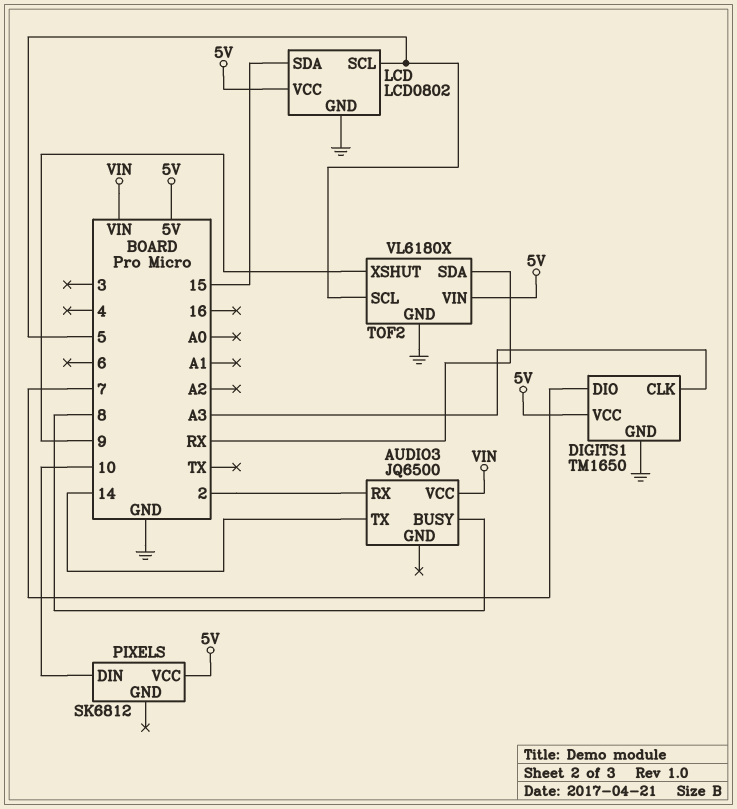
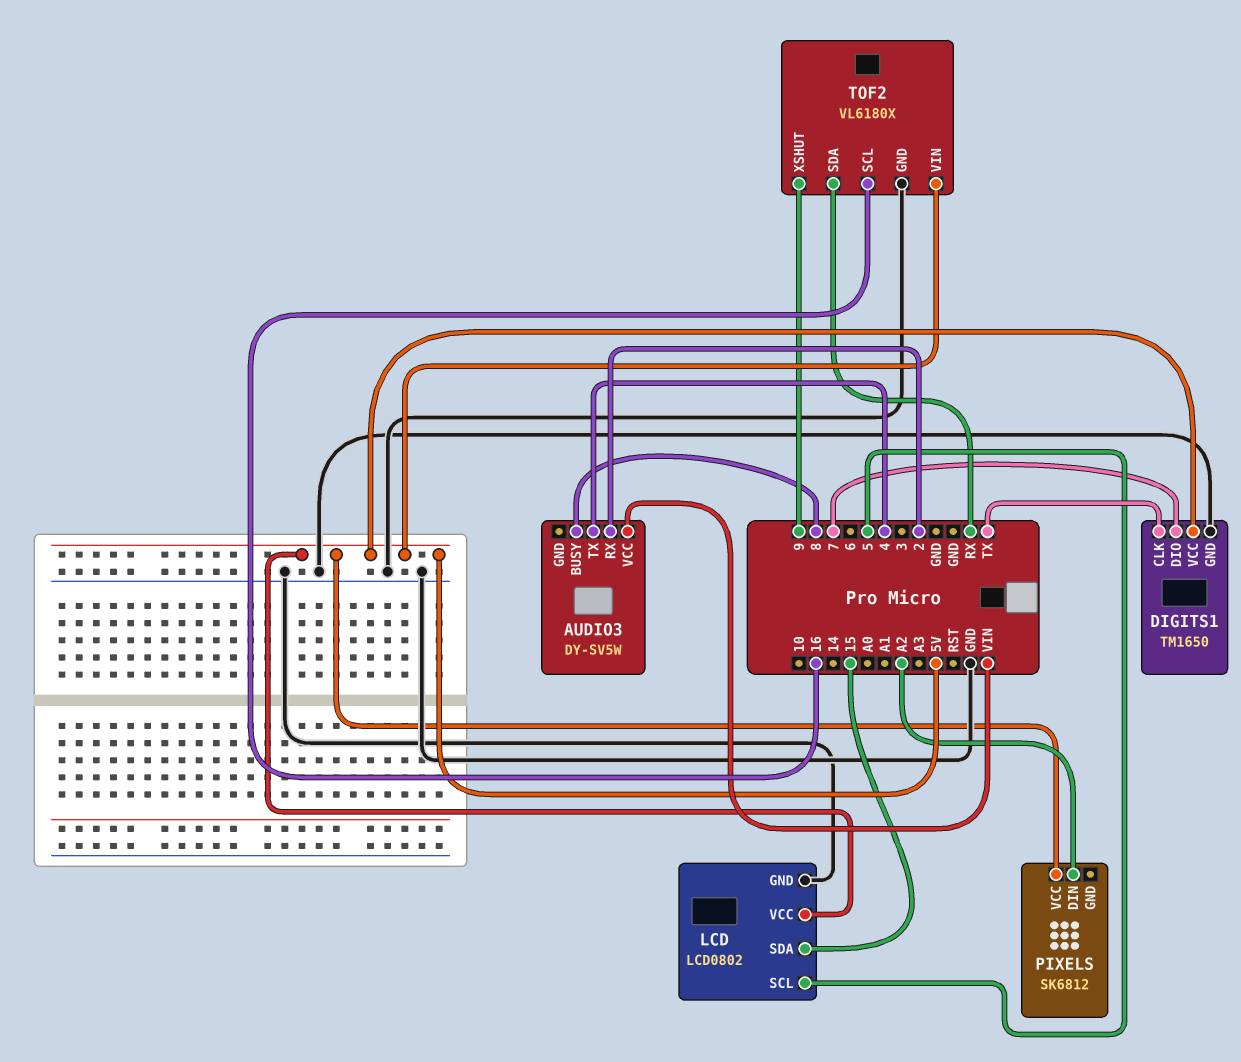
AUDIO3: JQ6500 -> DY-SV5W
AUDIO3 pin TX: 14 -> 4
DIGITS1 pin CLK: A3 -> TX
PIXELS pin DIN: 10 -> A2
TOF2 pin SCL: 5 -> 16

